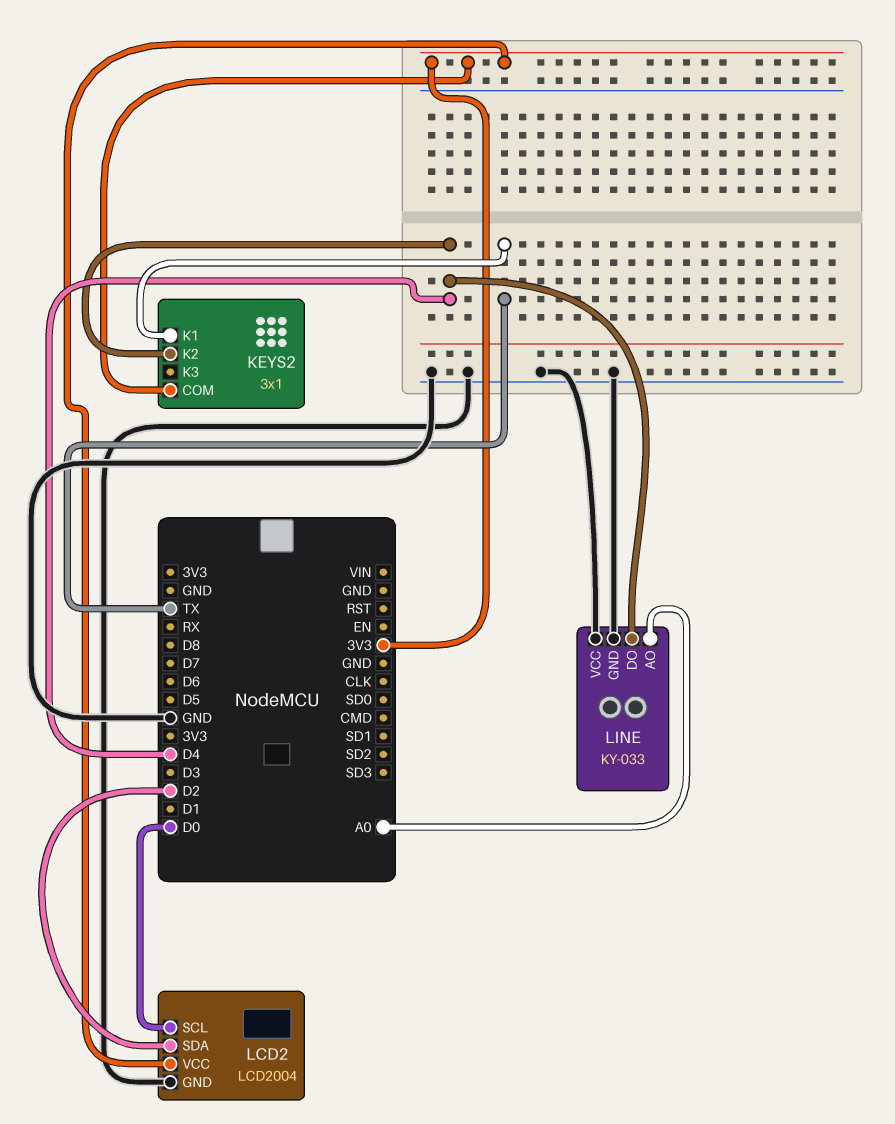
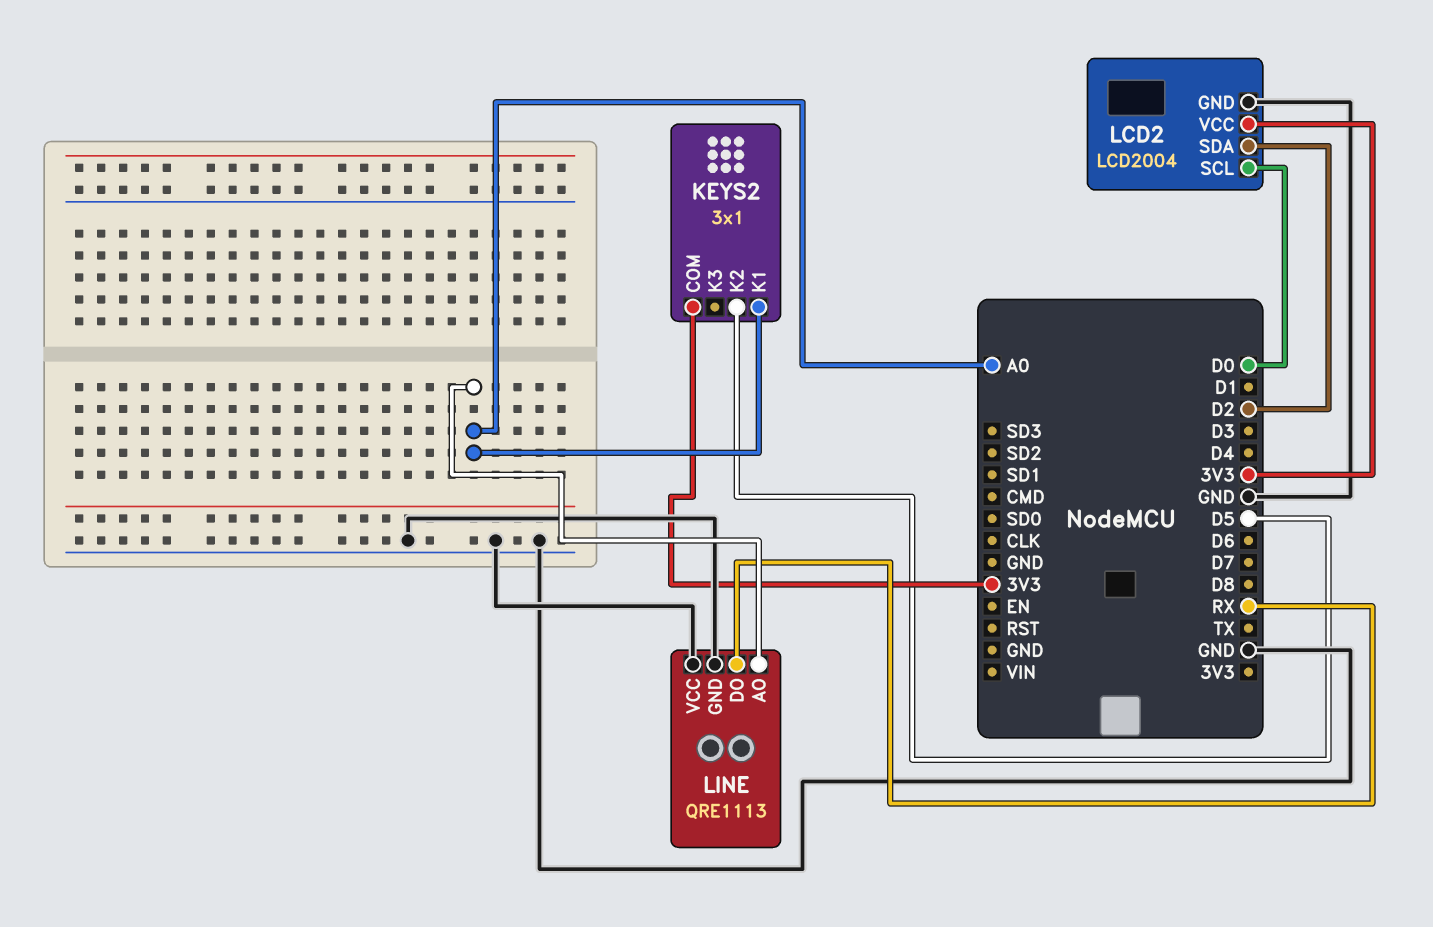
KEYS2 pin K1: TX -> A0
KEYS2 pin K2: D4 -> D5
LINE: KY-033 -> QRE1113
LINE pin DO: D4 -> RX

